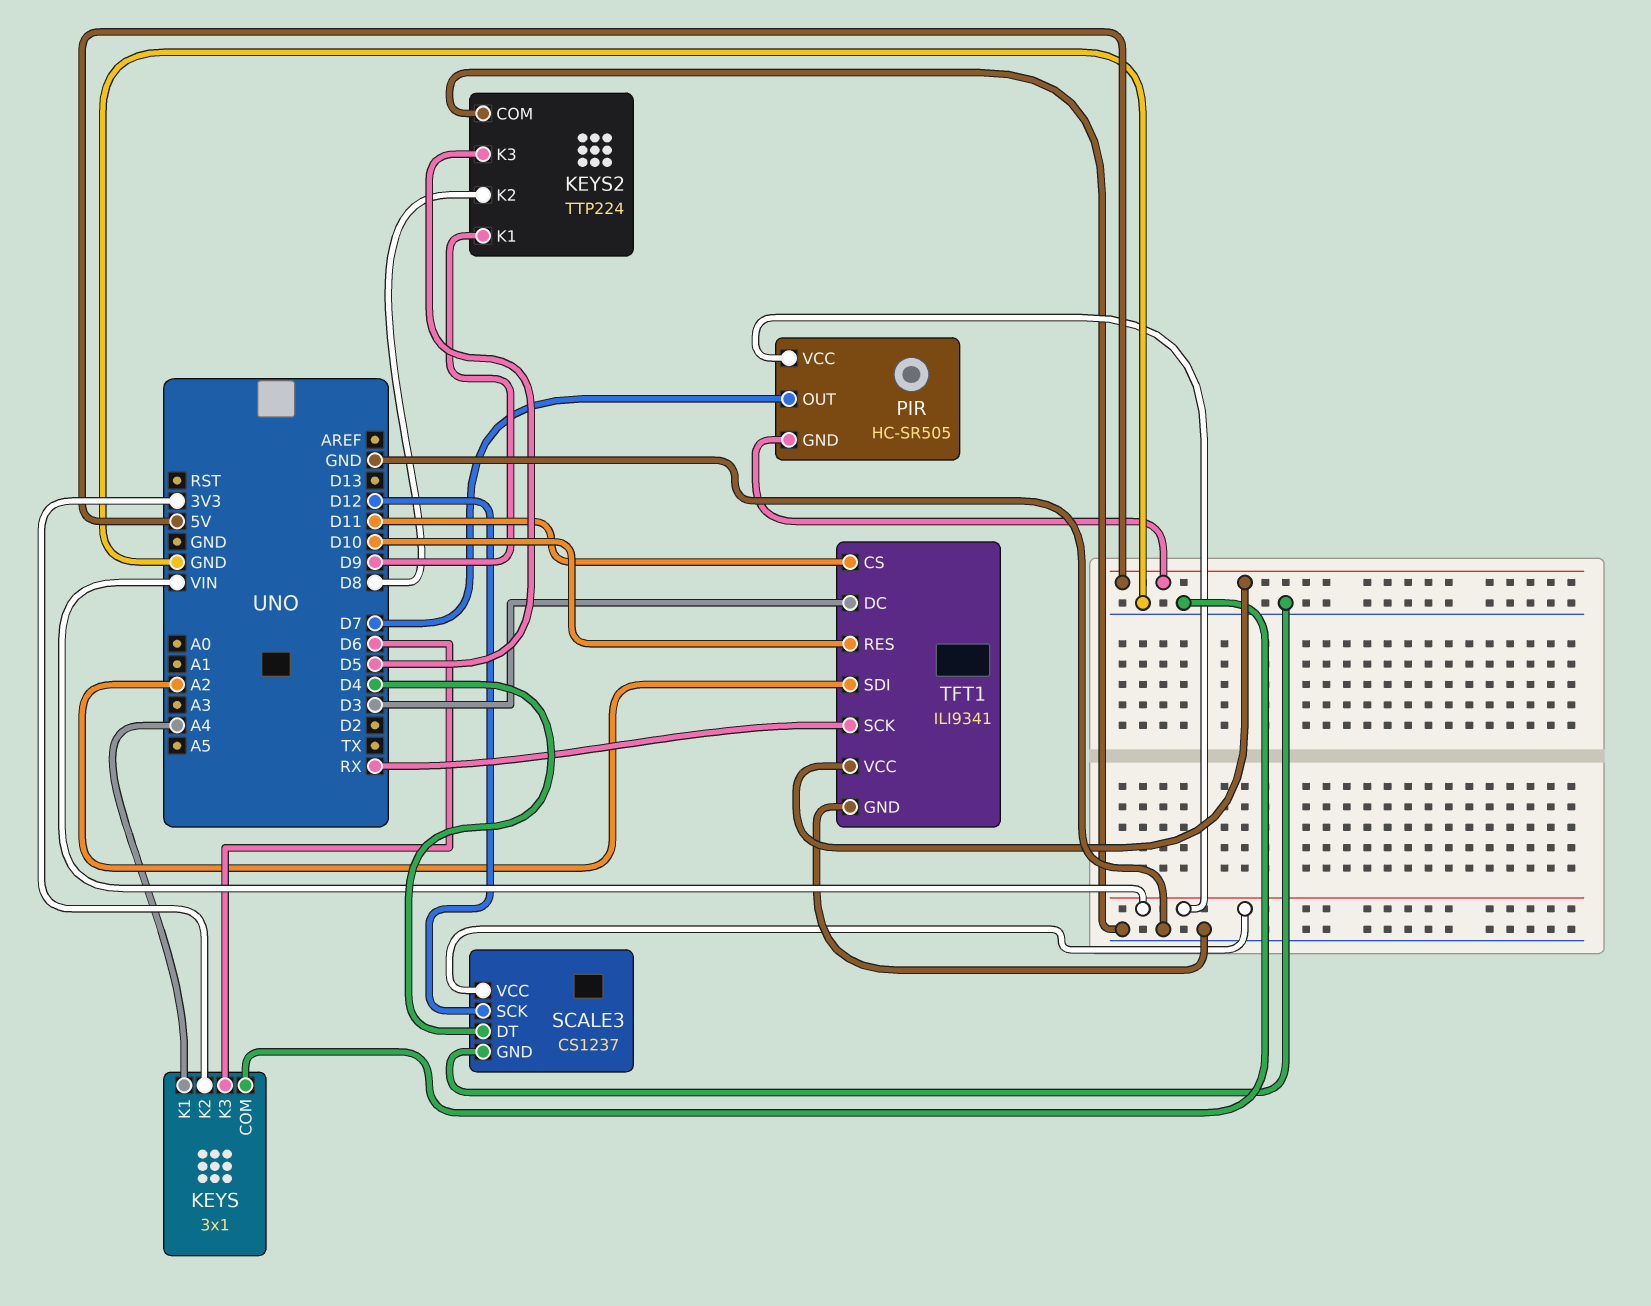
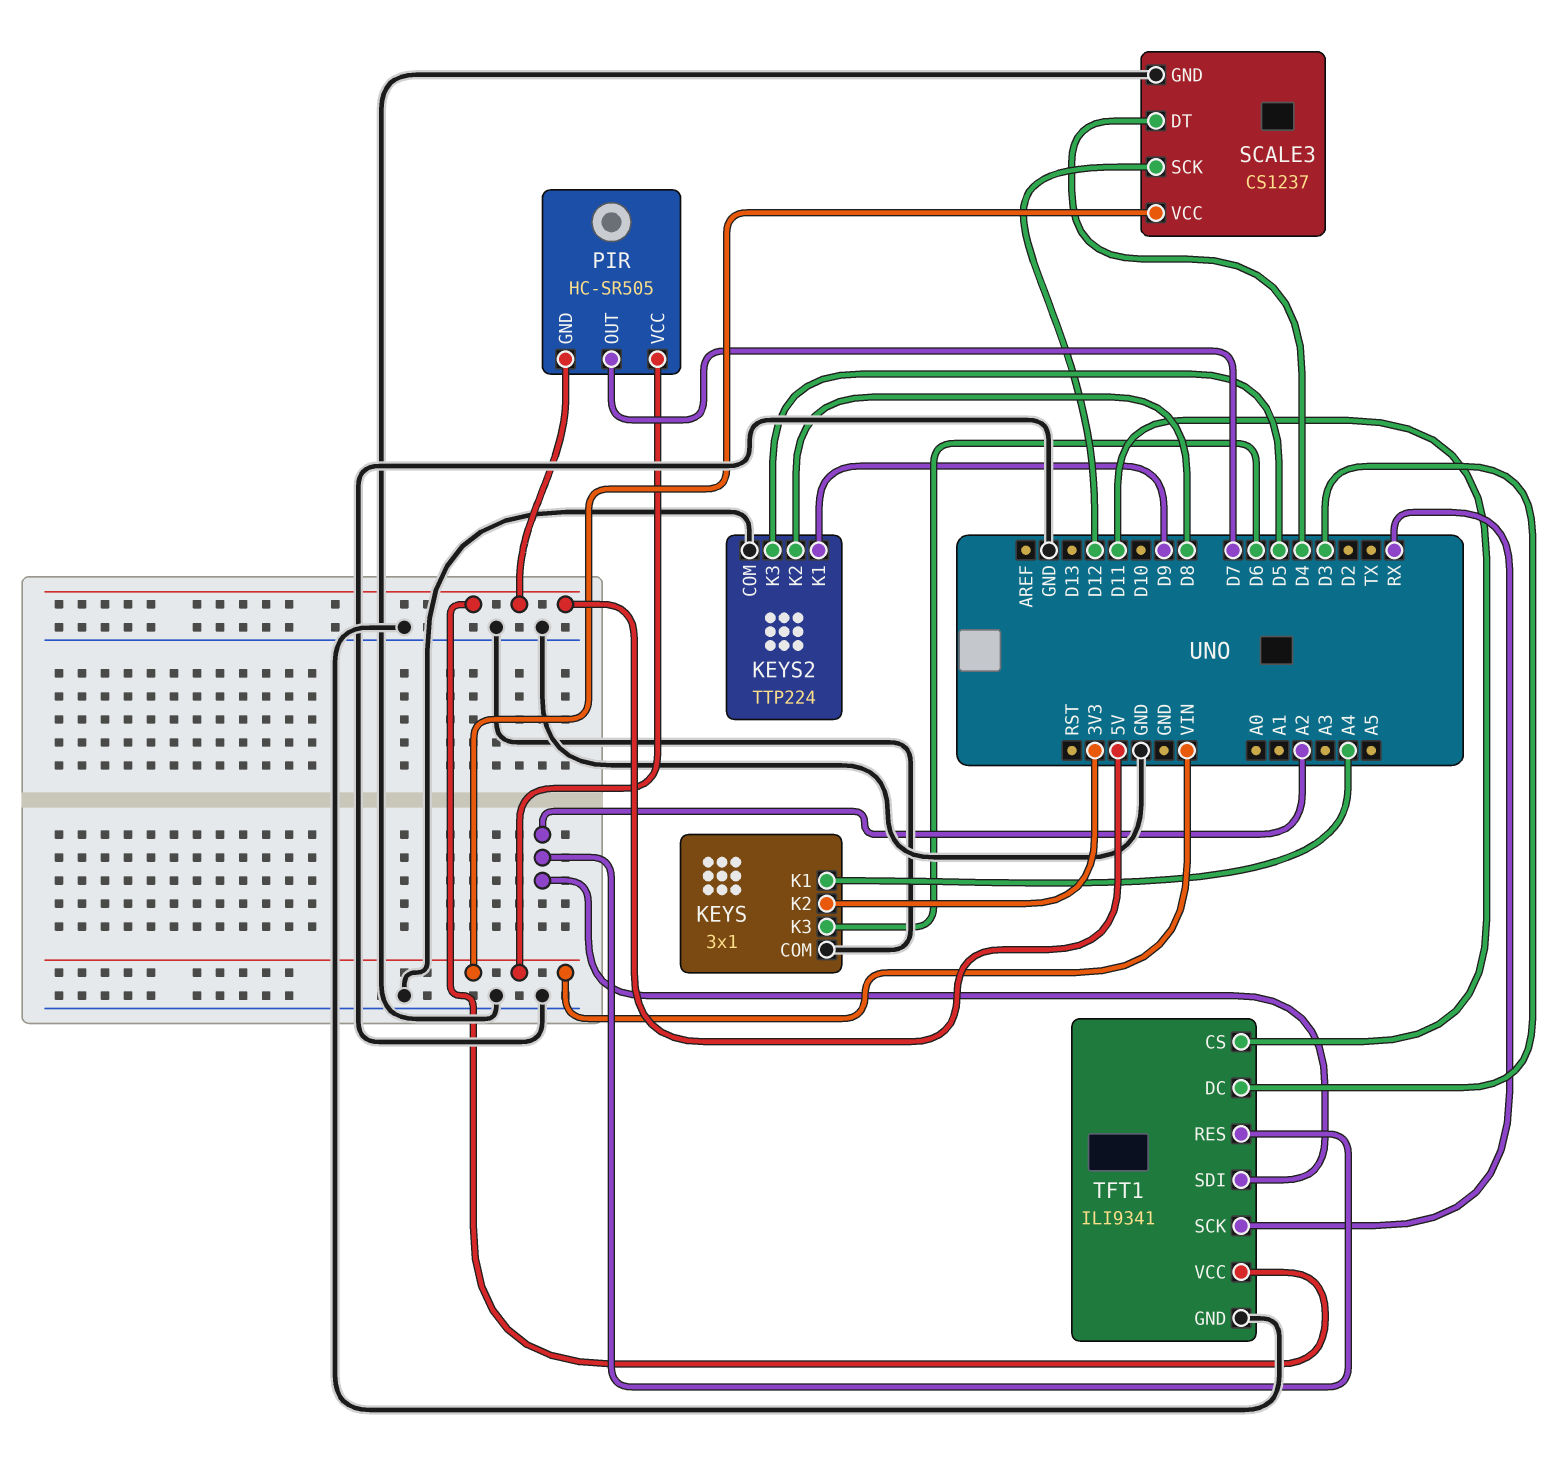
TFT1 pin RES: D10 -> A2

